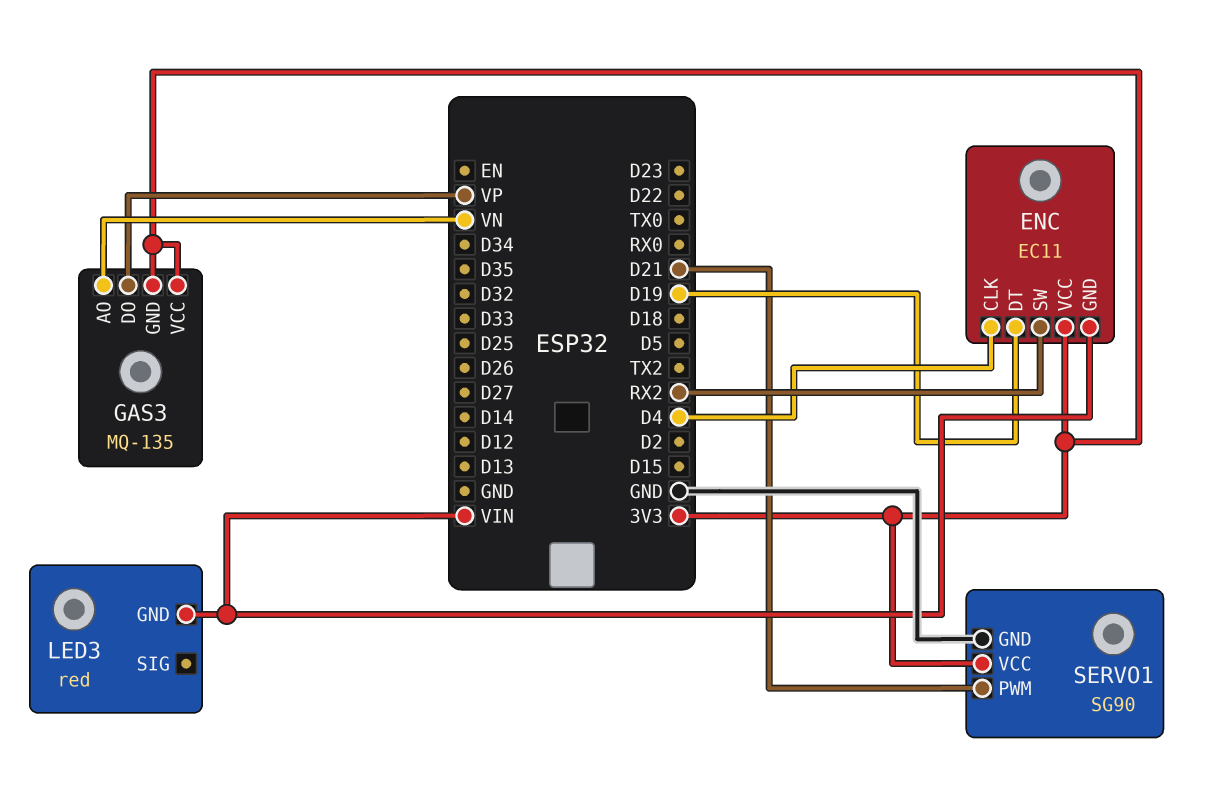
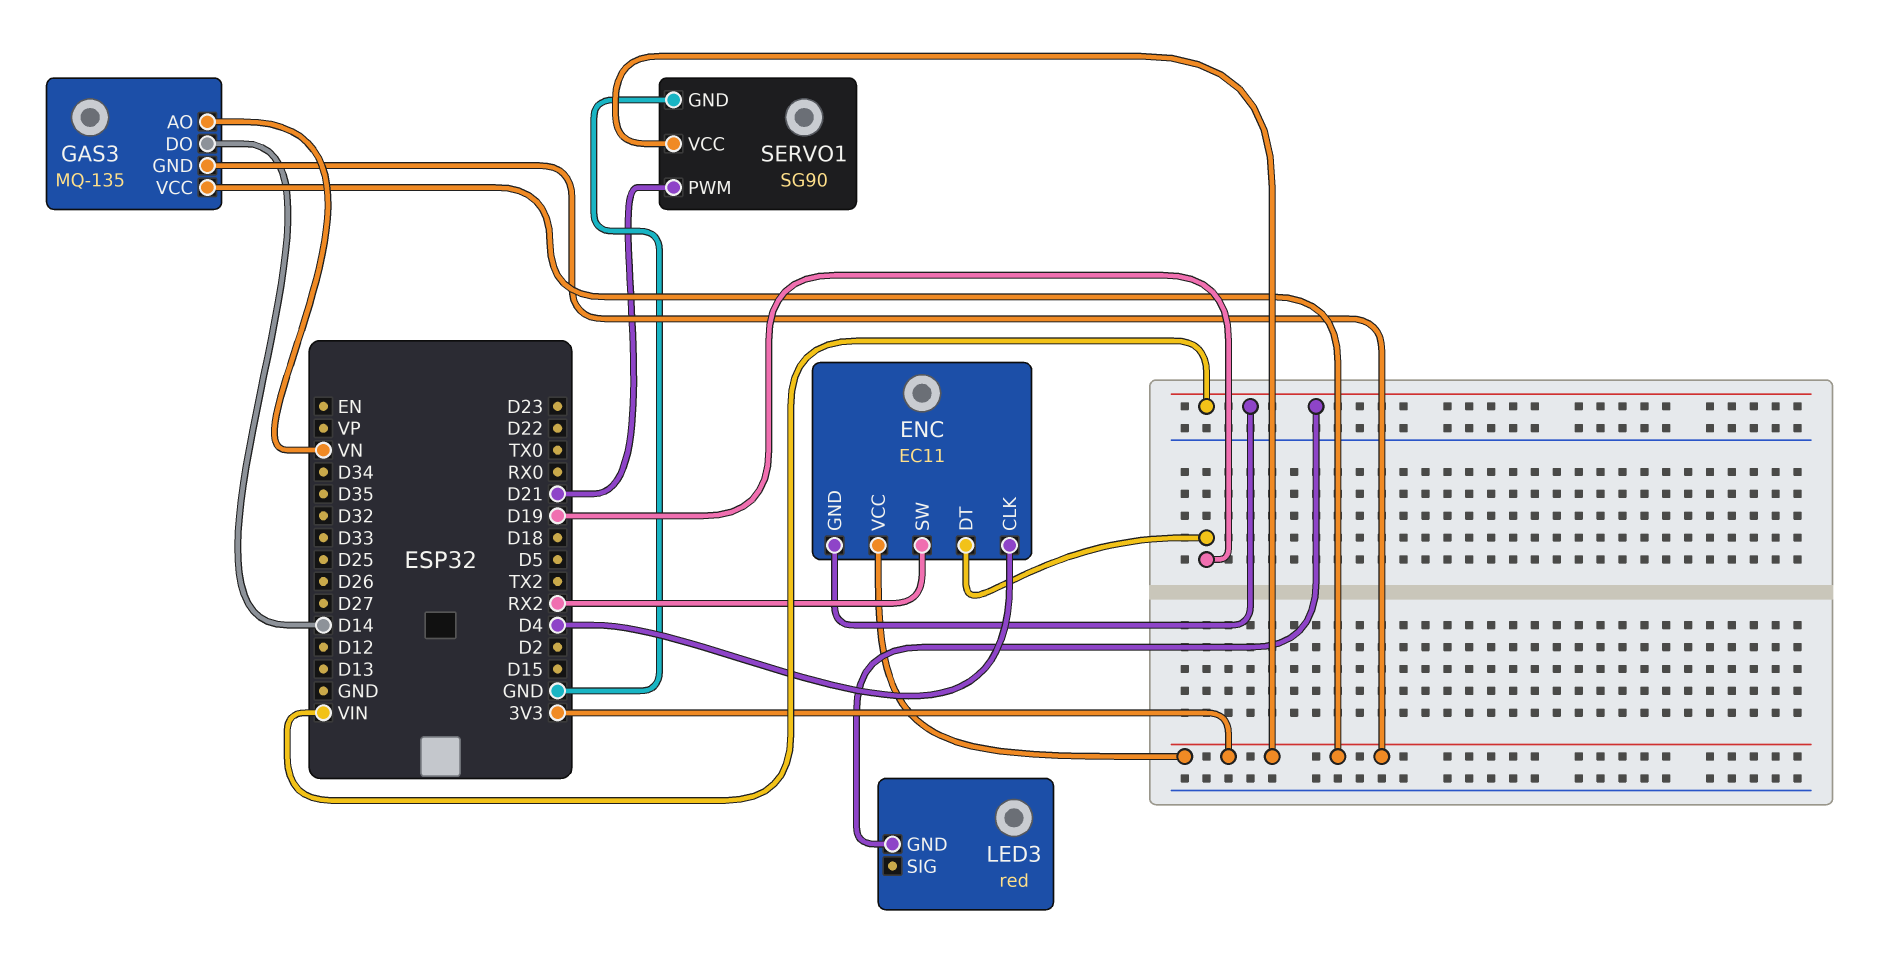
GAS3 pin DO: VP -> D14

